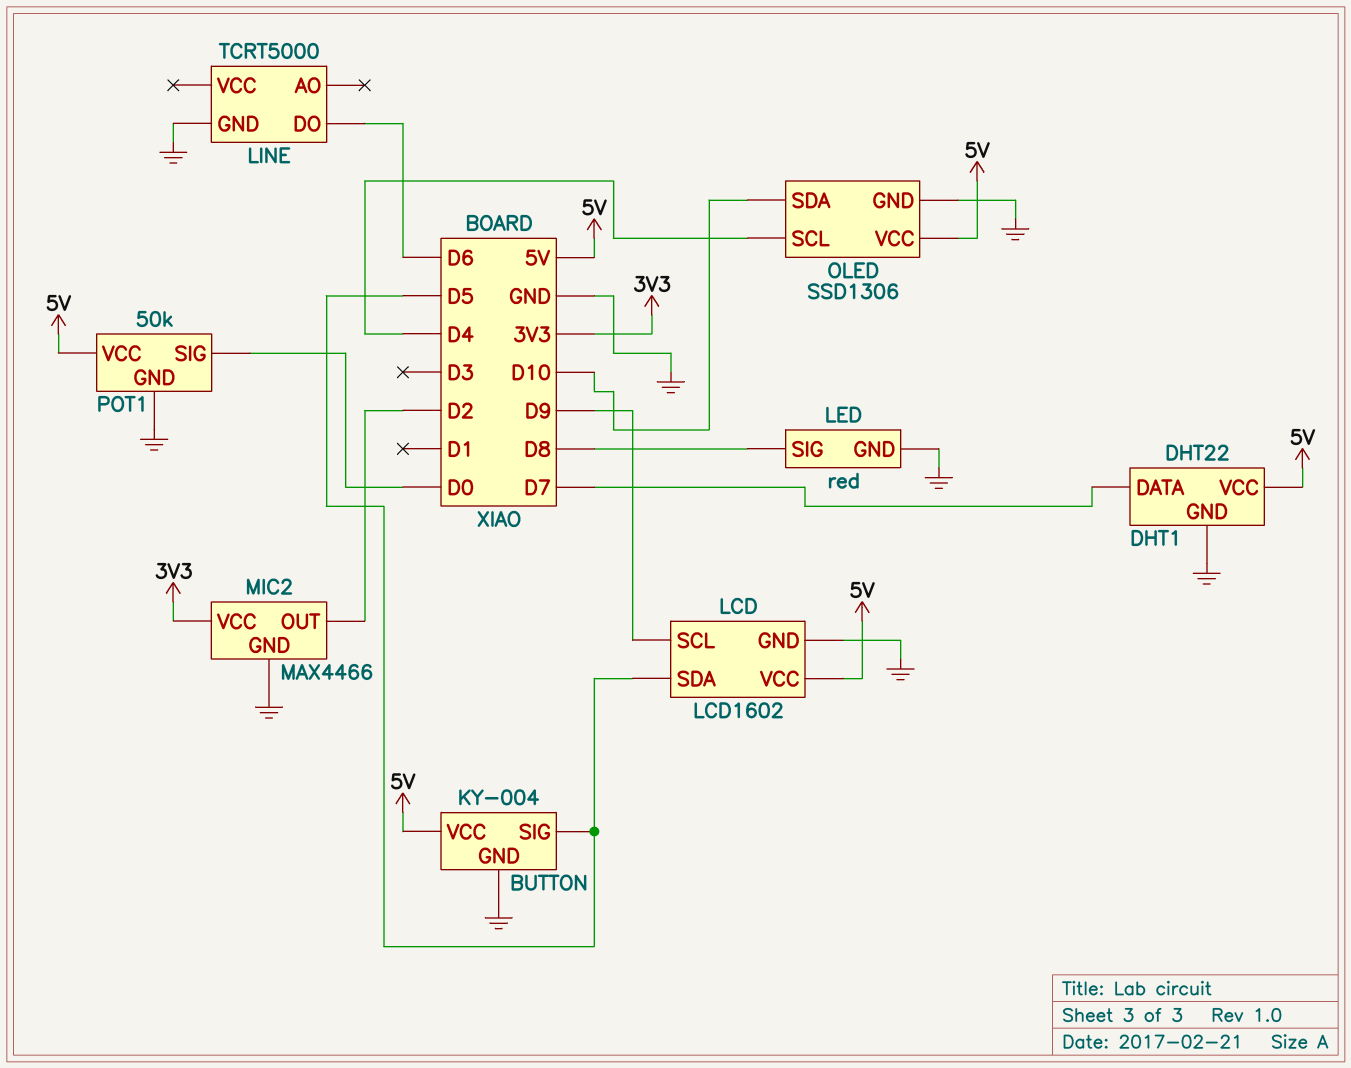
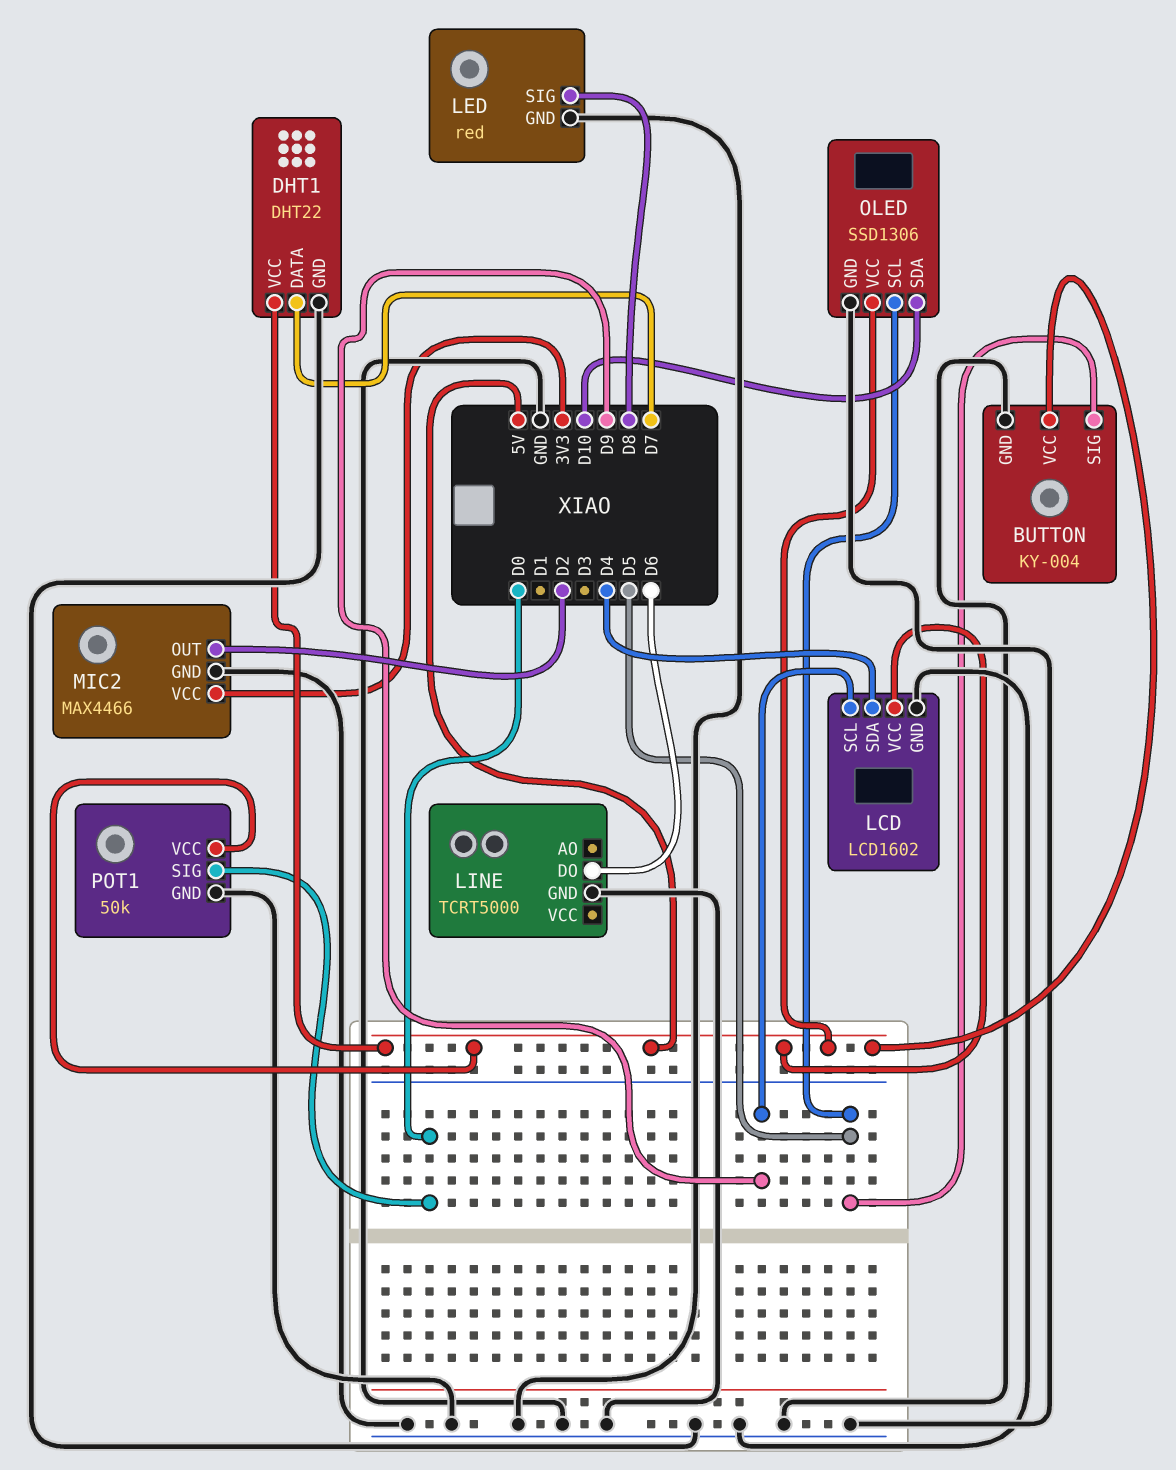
LCD pin SDA: D5 -> D4
OLED pin SCL: D4 -> D5

